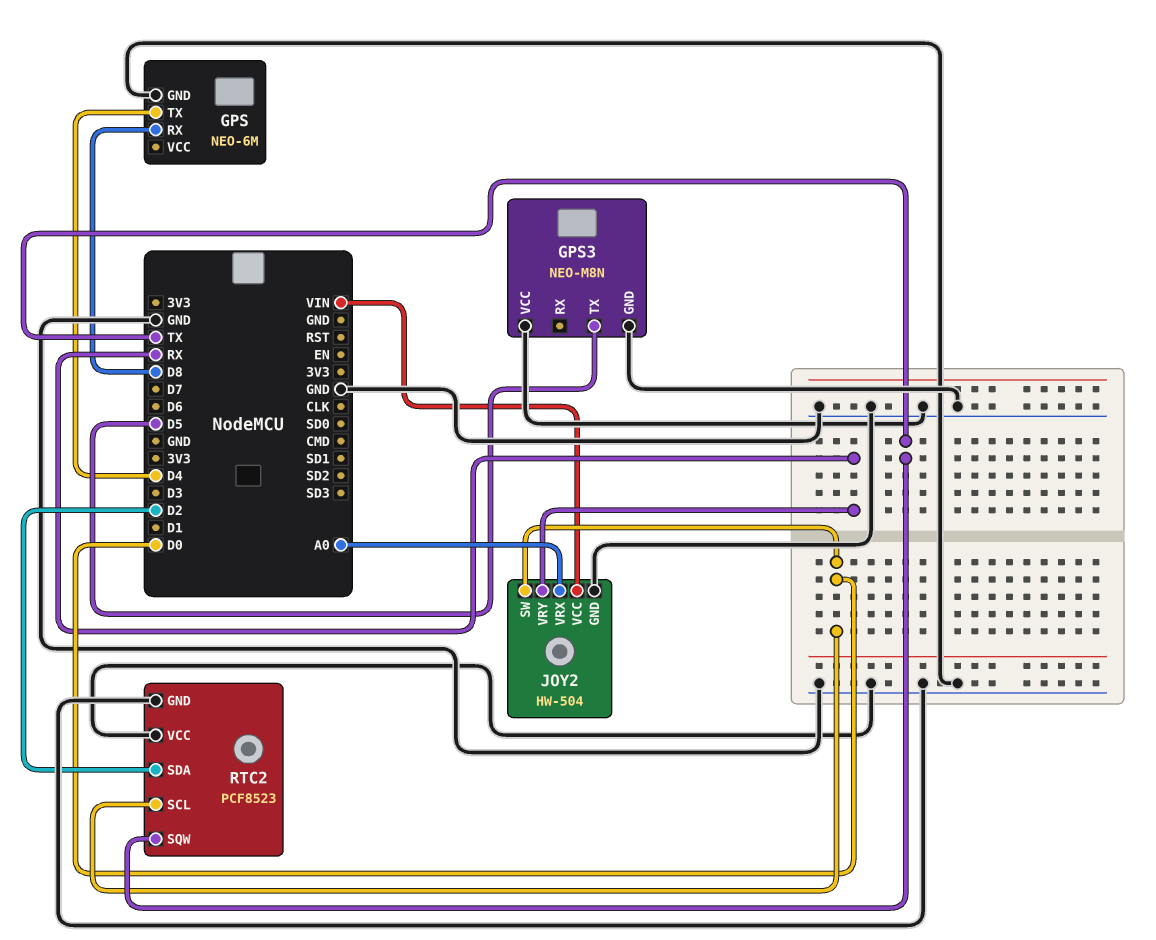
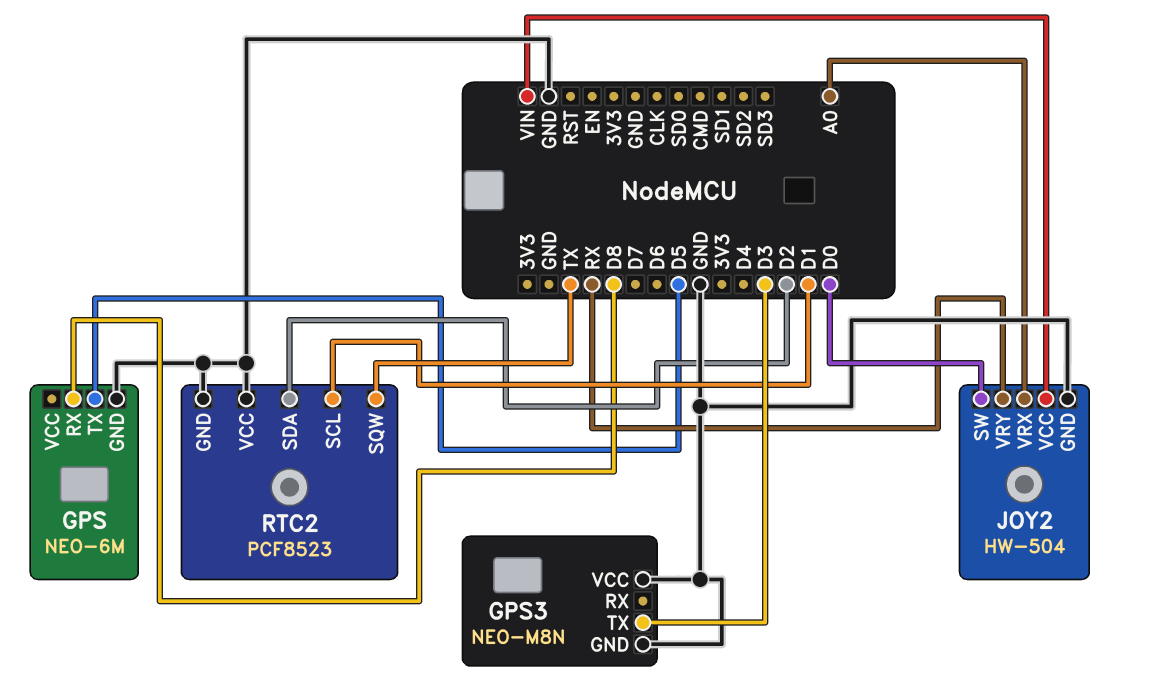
GPS pin TX: D4 -> D5
GPS3 pin TX: D5 -> D3
RTC2 pin SCL: D0 -> D1

